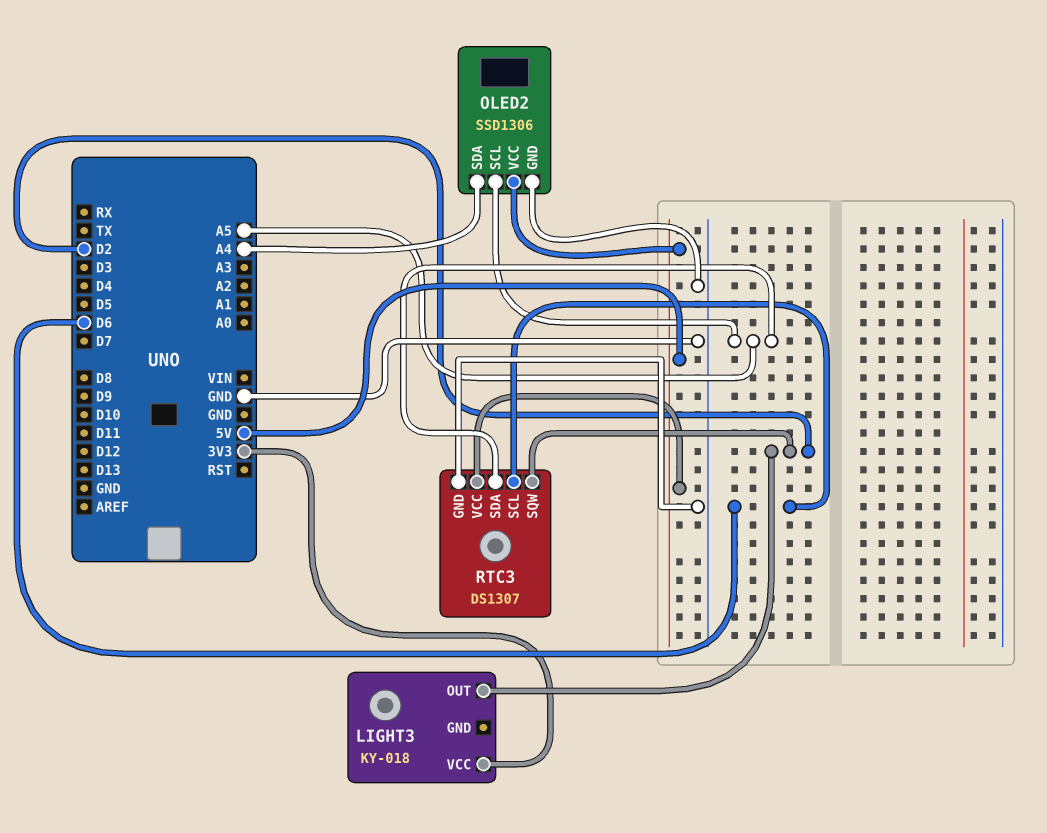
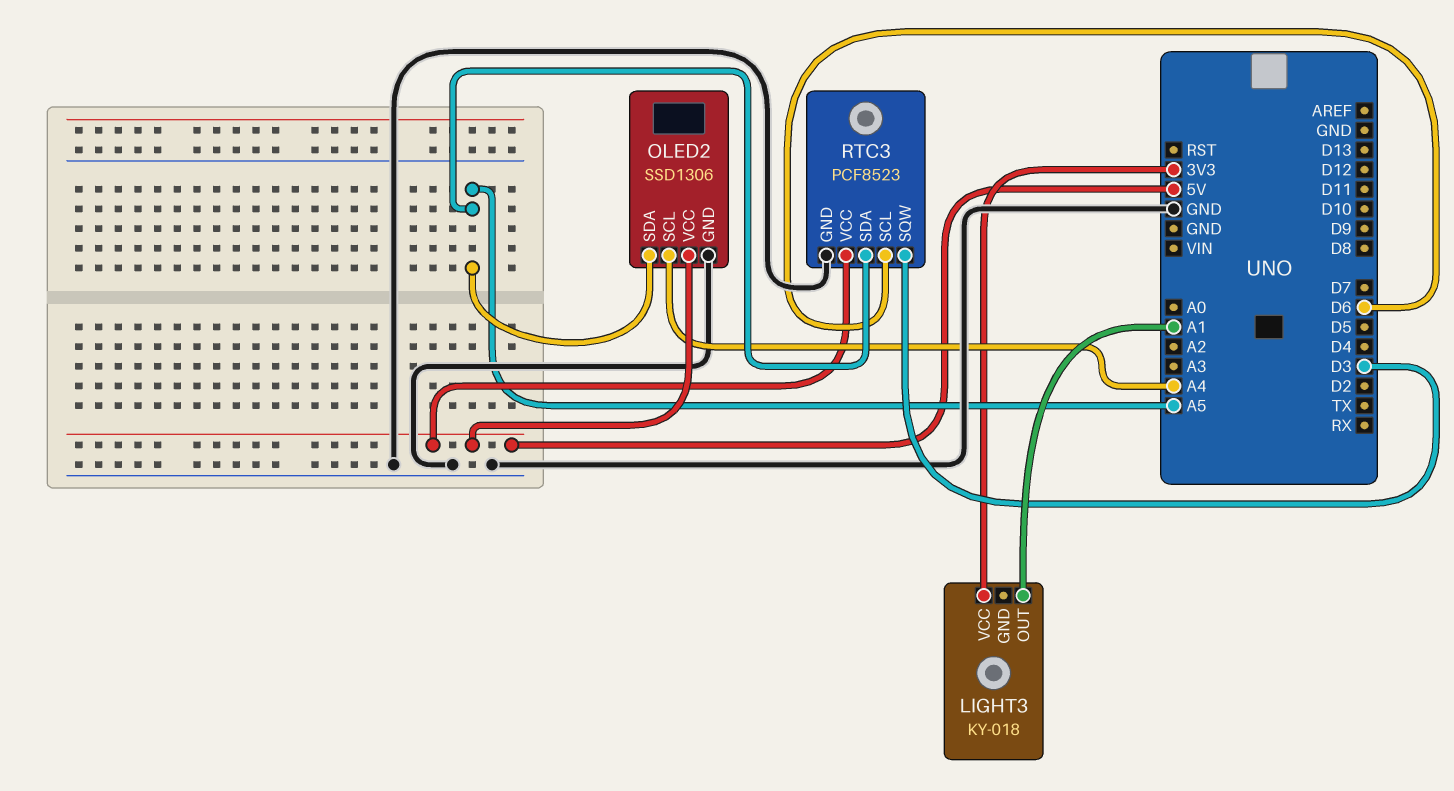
LIGHT3 pin OUT: D2 -> A1
OLED2 pin SCL: A5 -> A4
OLED2 pin SDA: A4 -> A5
RTC3: DS1307 -> PCF8523
RTC3 pin SQW: D2 -> D3

